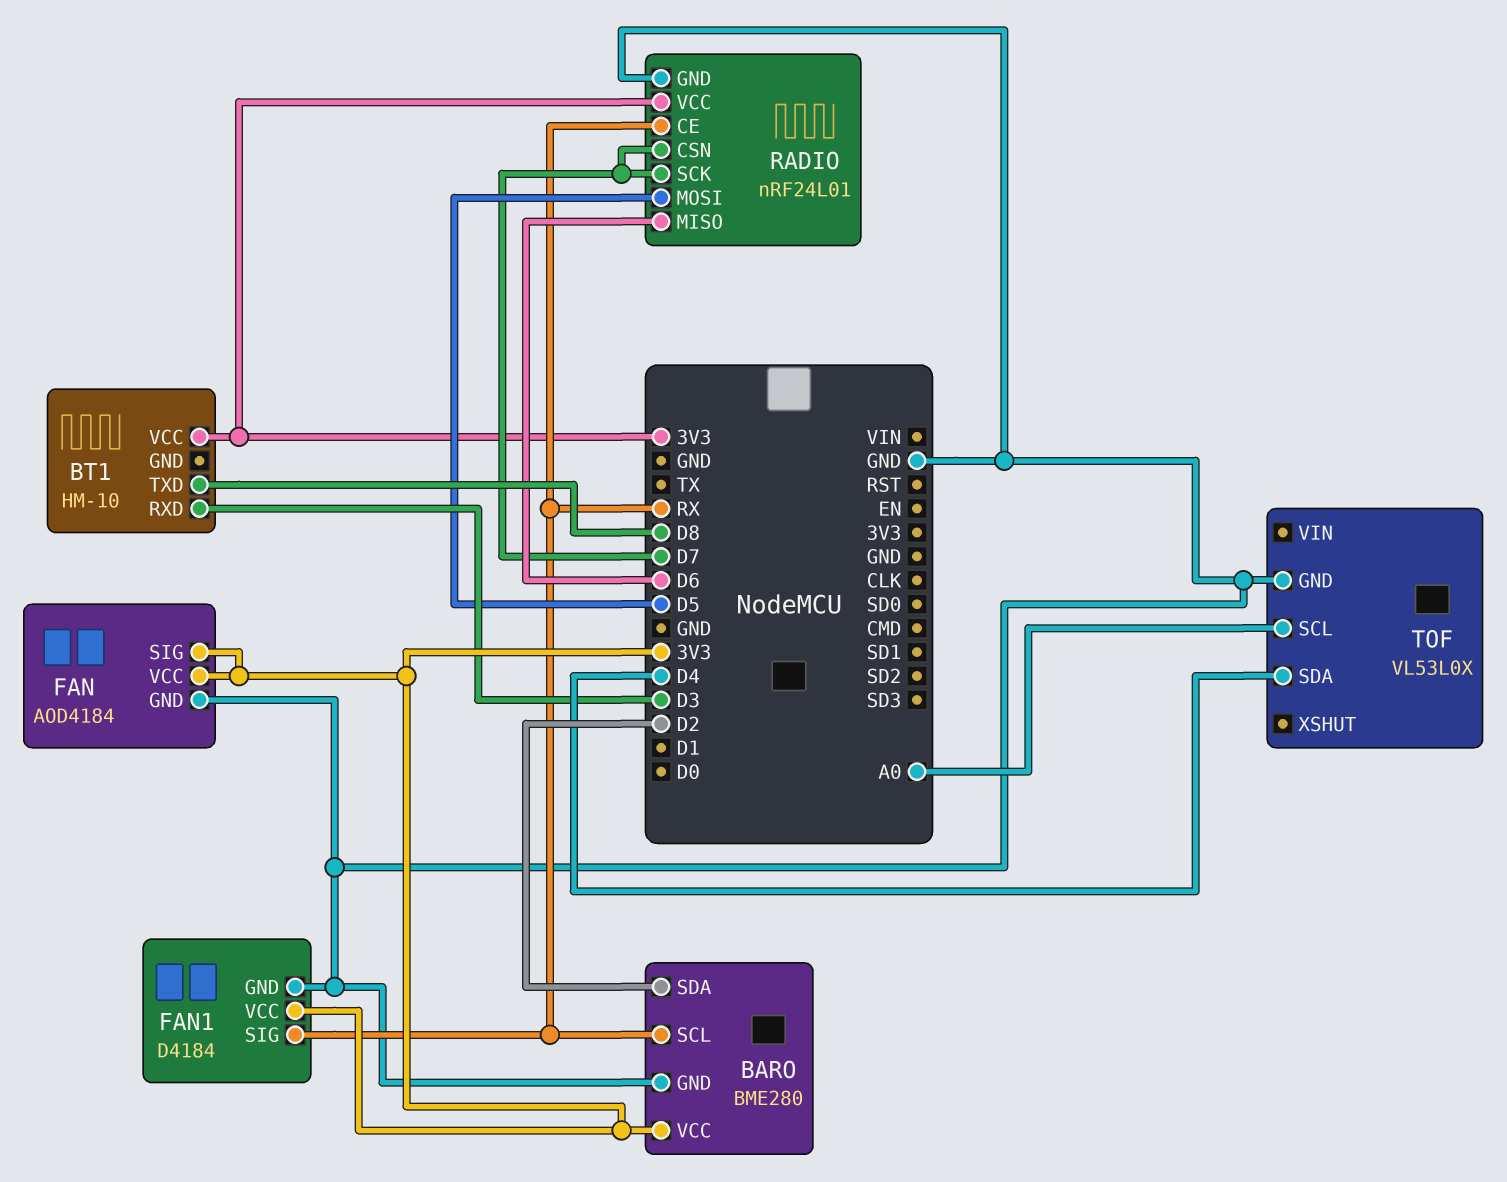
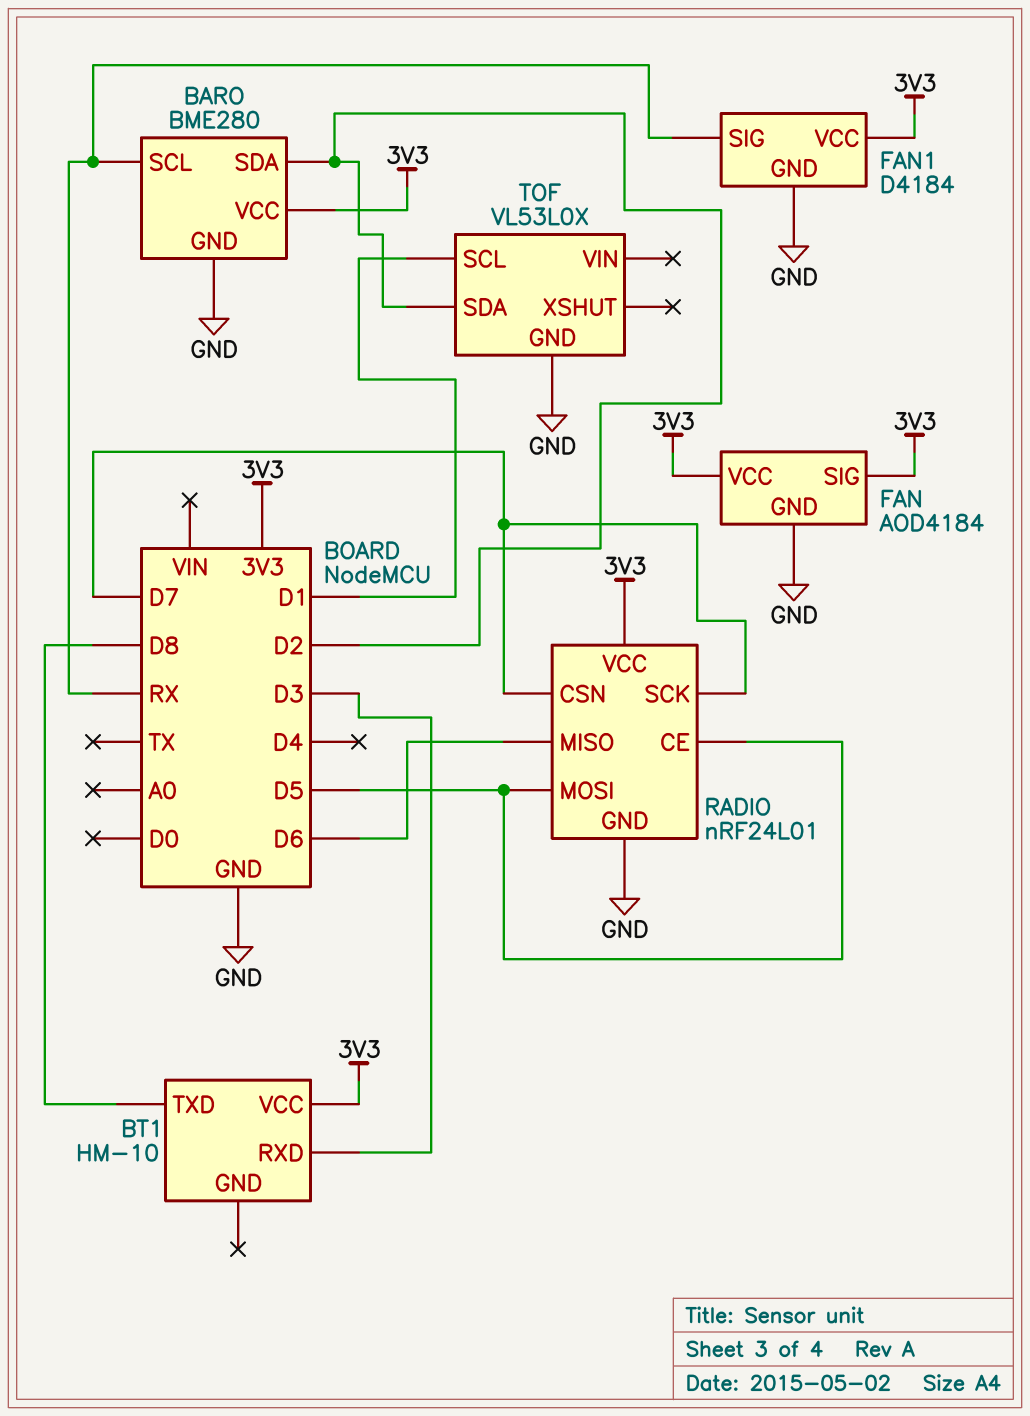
RADIO pin CE: RX -> D5
TOF pin SCL: A0 -> D1
TOF pin SDA: D4 -> D2

